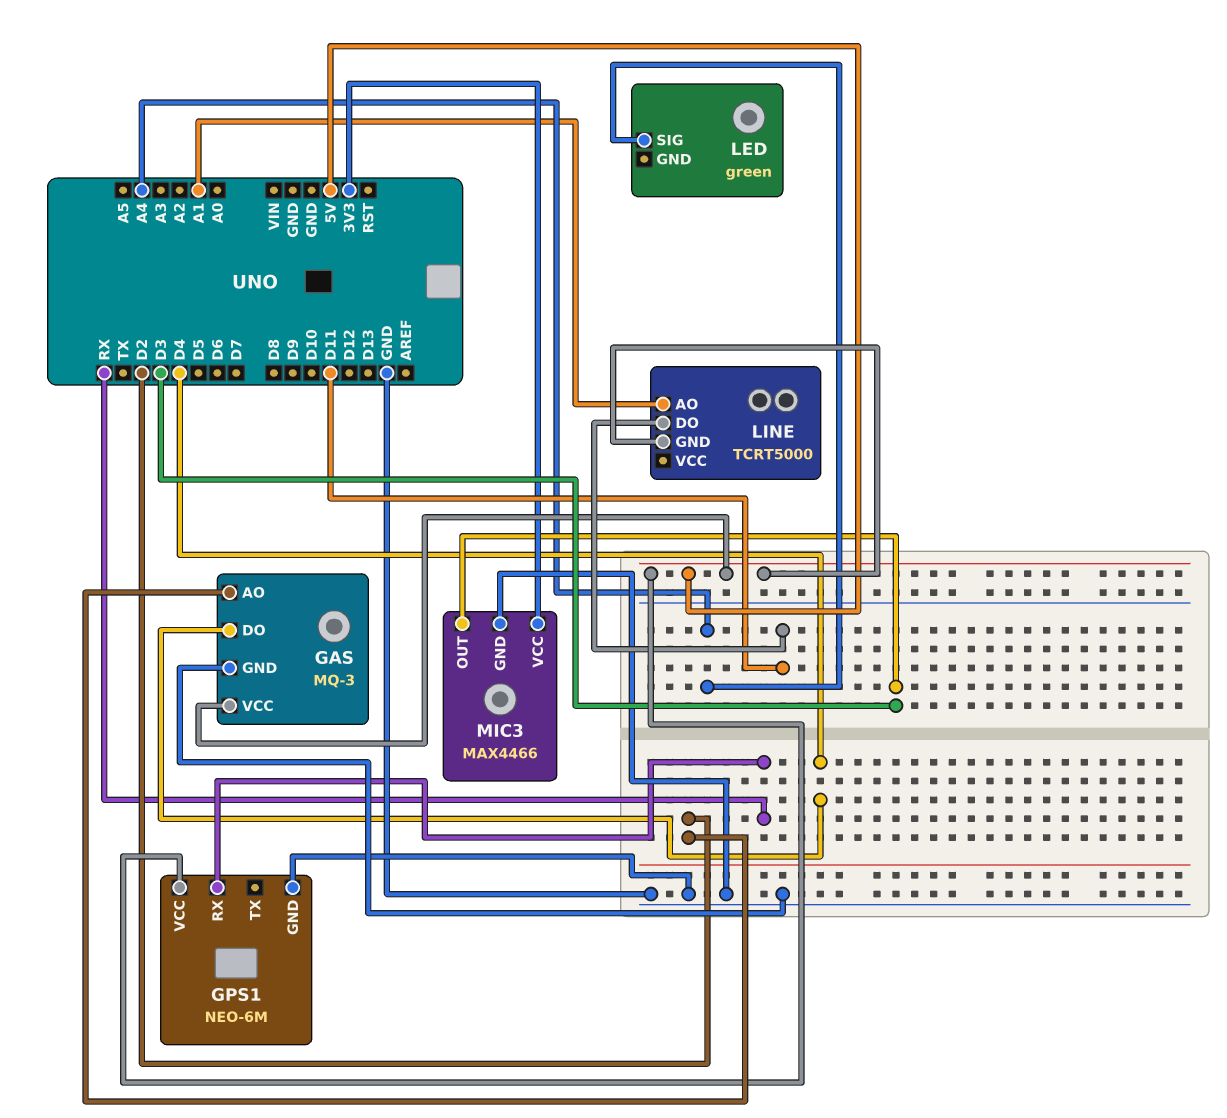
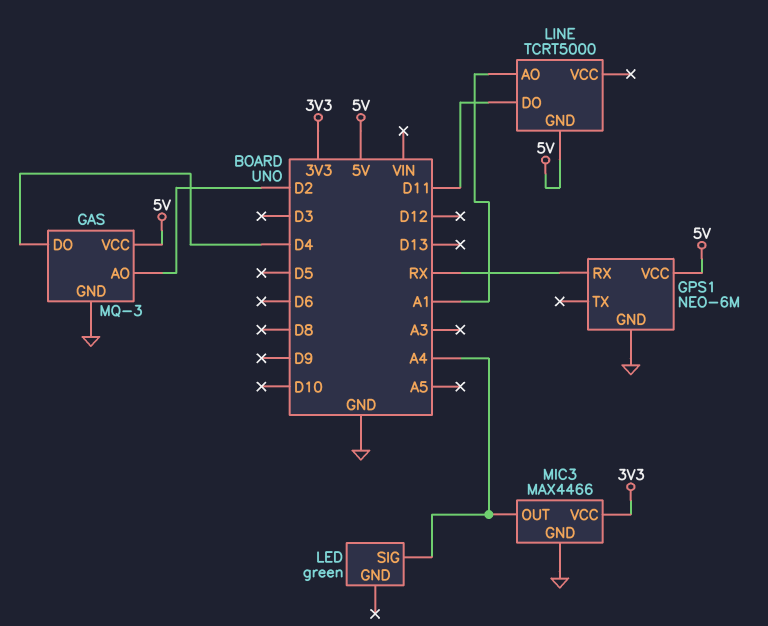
MIC3 pin OUT: D3 -> A4

